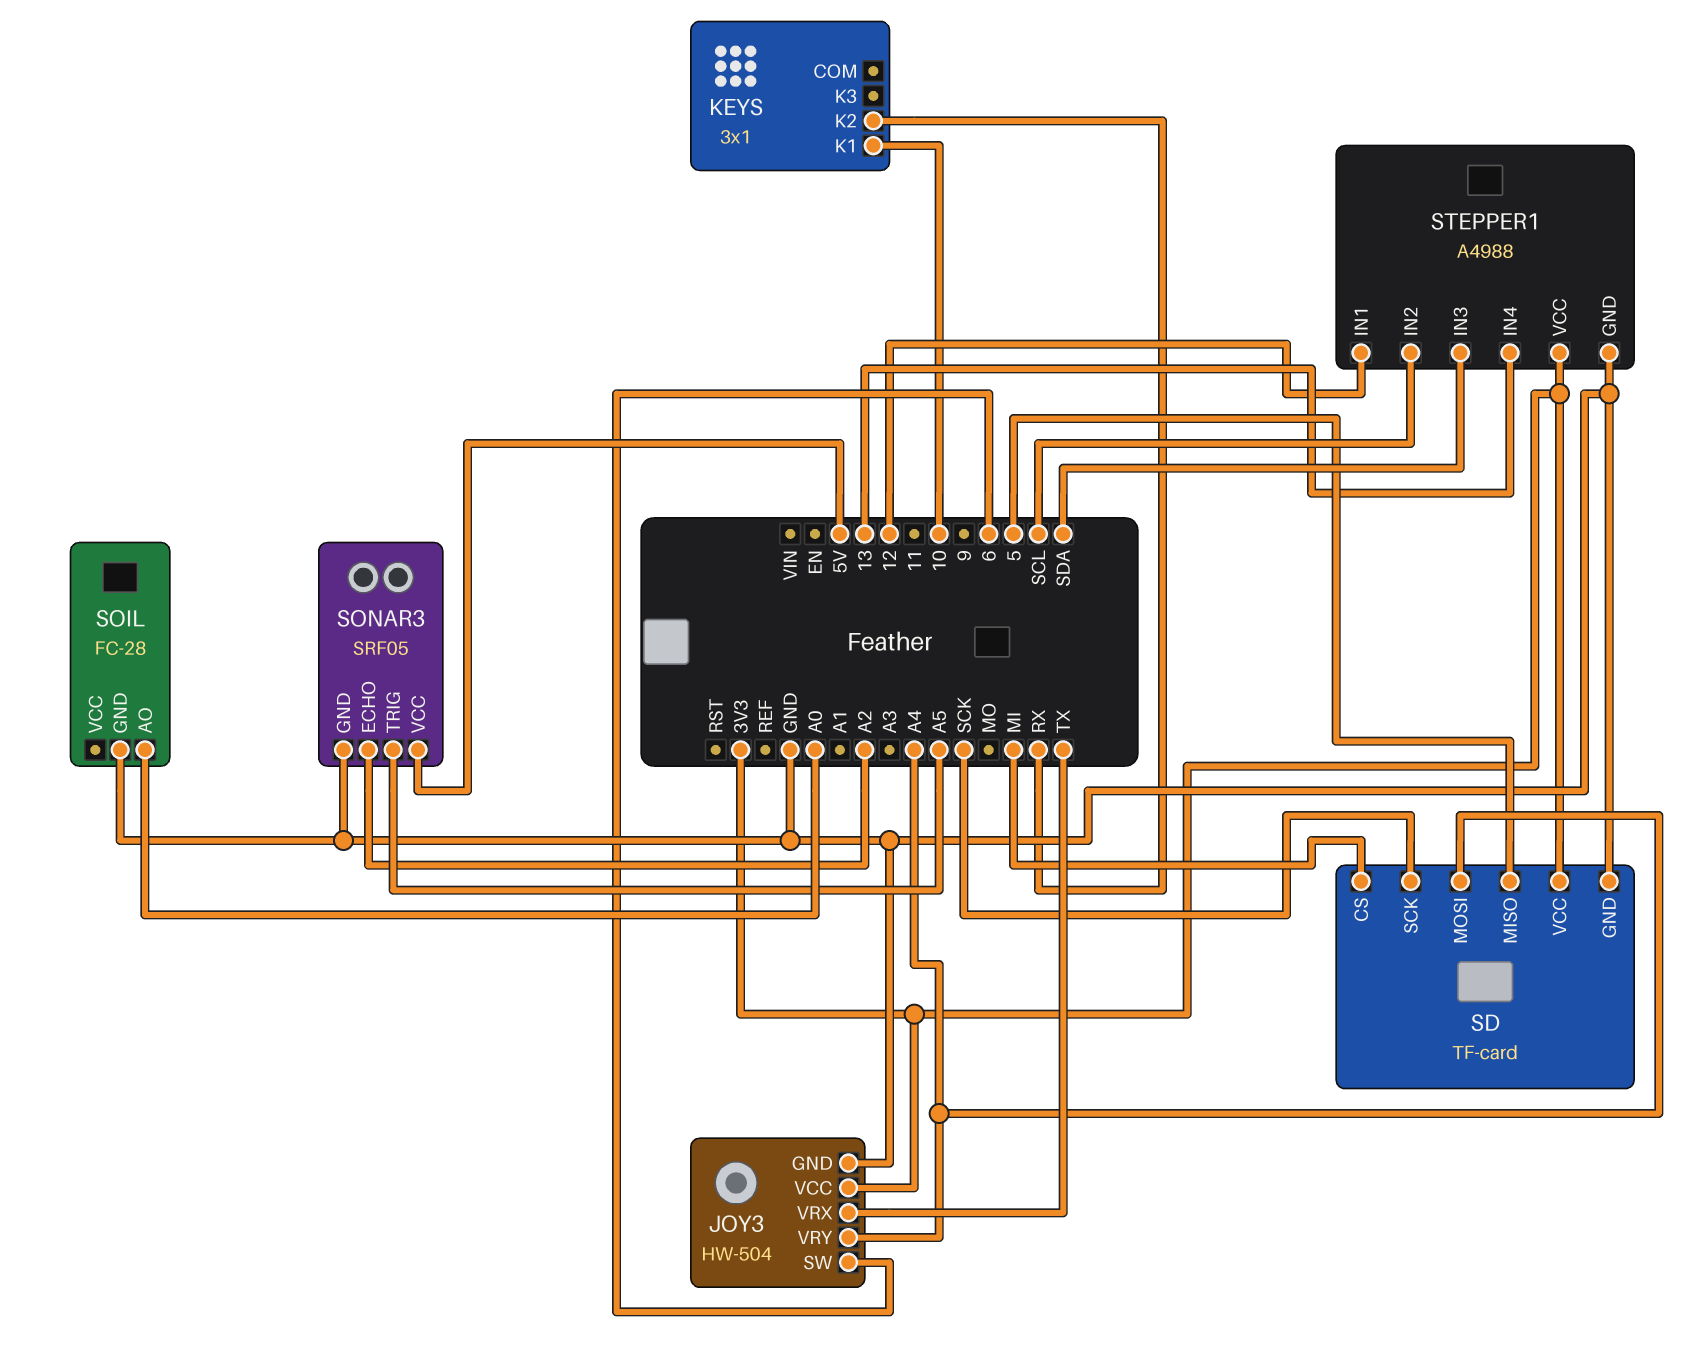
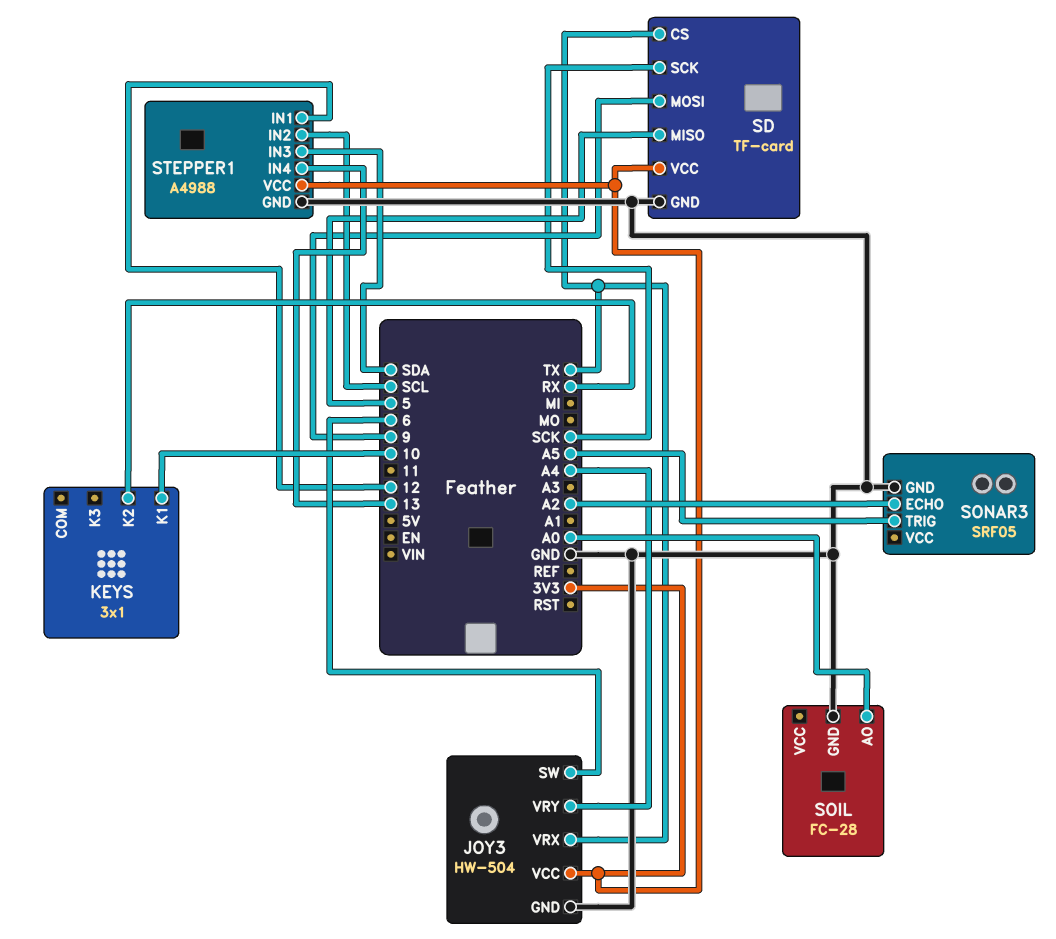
SD pin CS: MI -> TX
SD pin MOSI: A4 -> 9
SONAR3 pin VCC: 5V -> none

